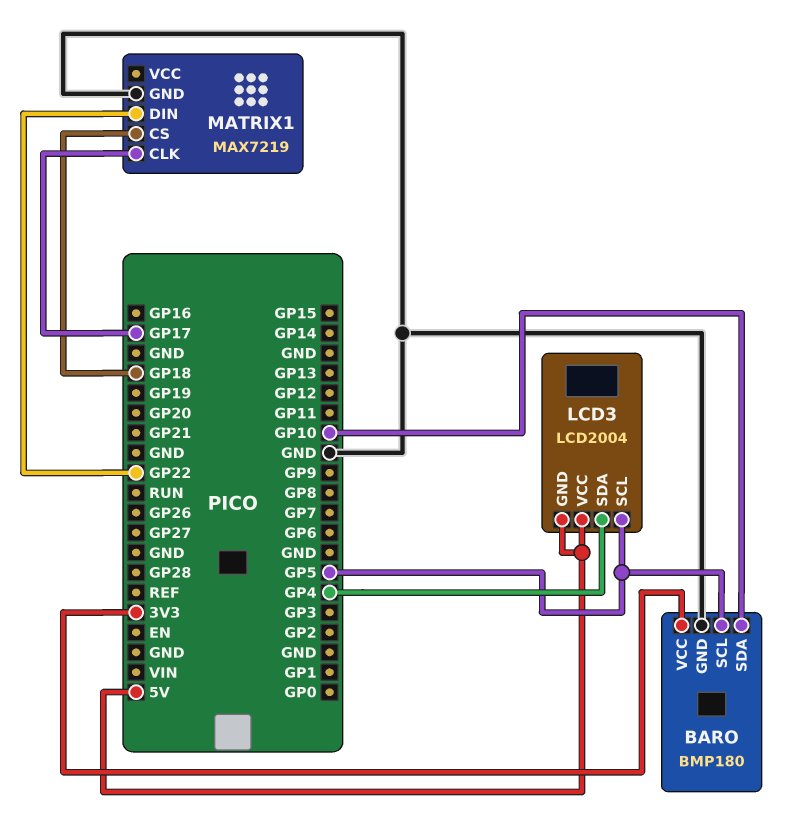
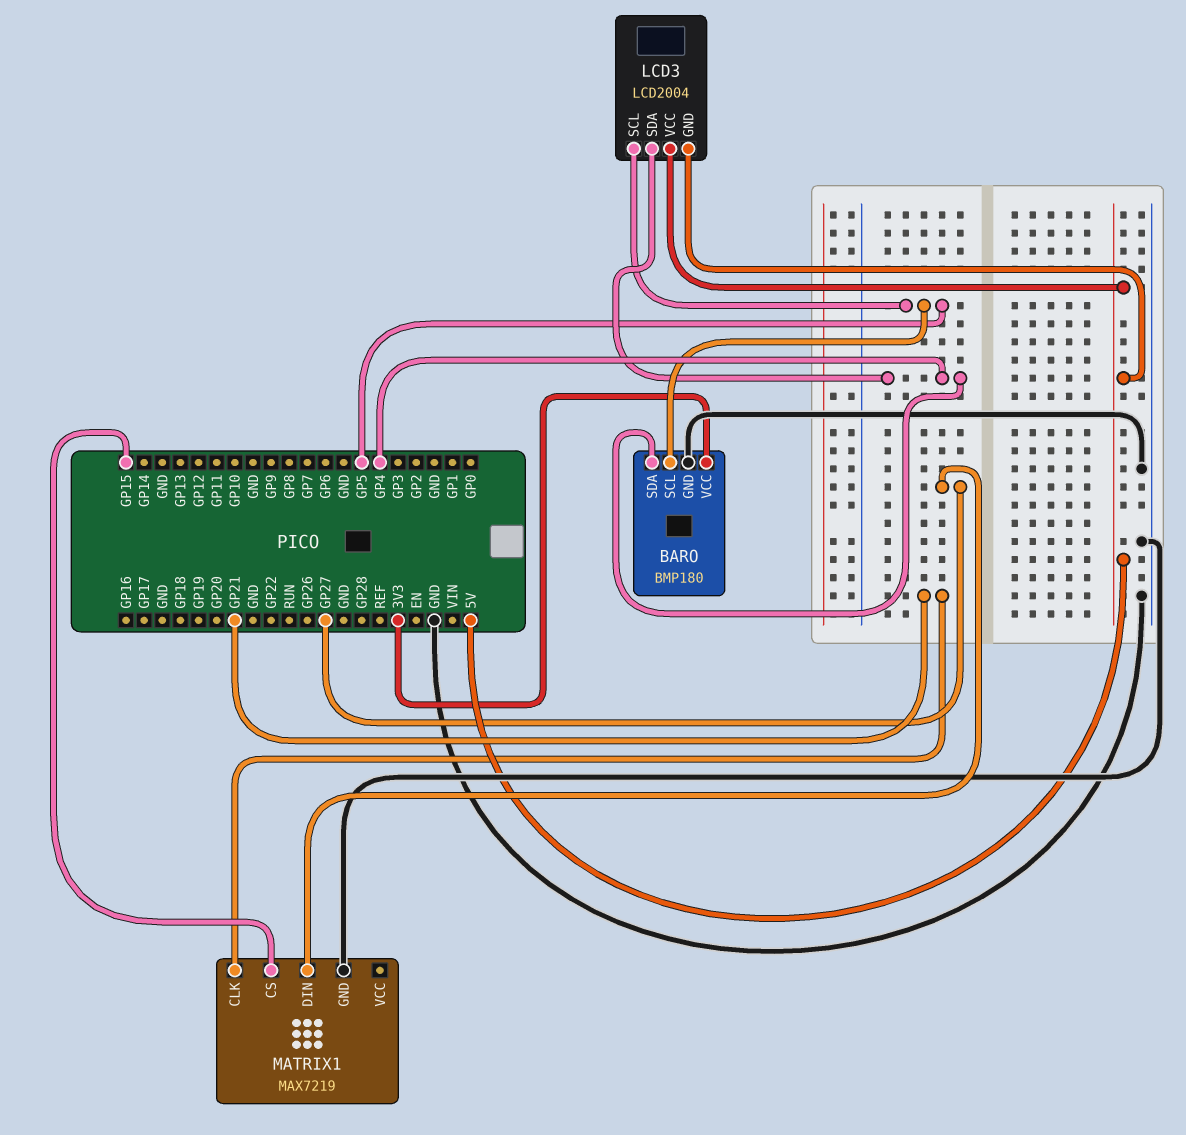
BARO pin SDA: GP10 -> GP4
MATRIX1 pin CLK: GP17 -> GP21
MATRIX1 pin CS: GP18 -> GP15
MATRIX1 pin DIN: GP22 -> GP27

